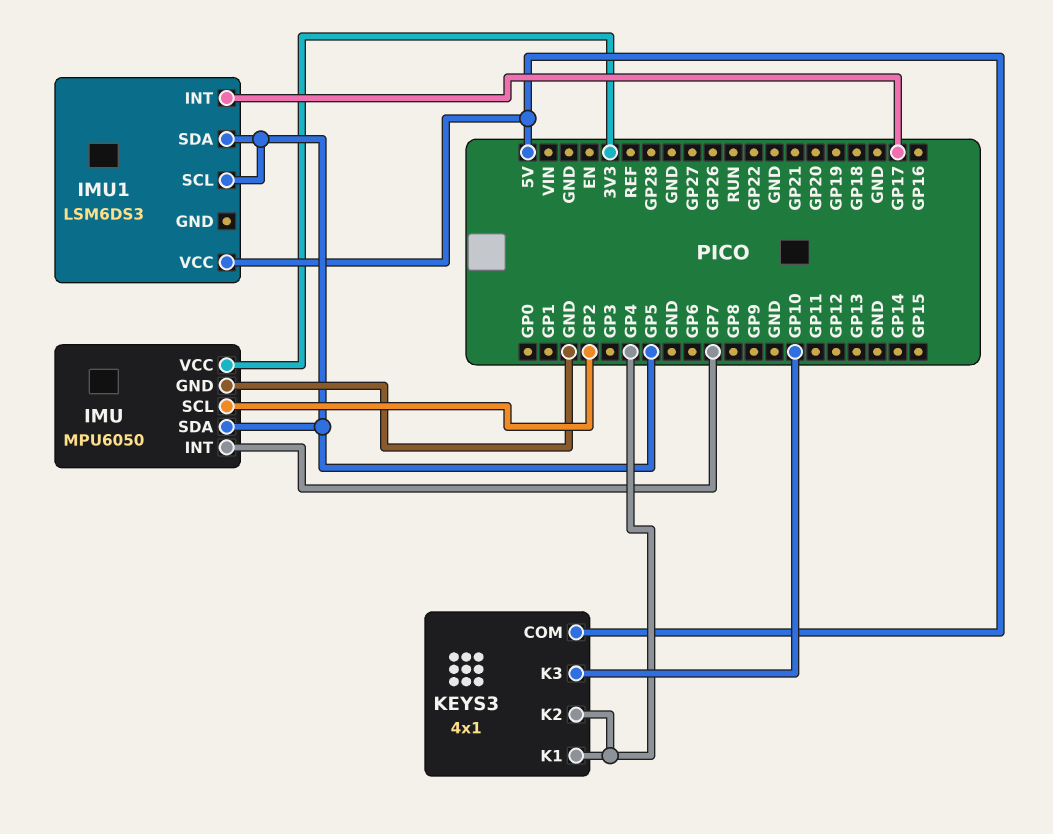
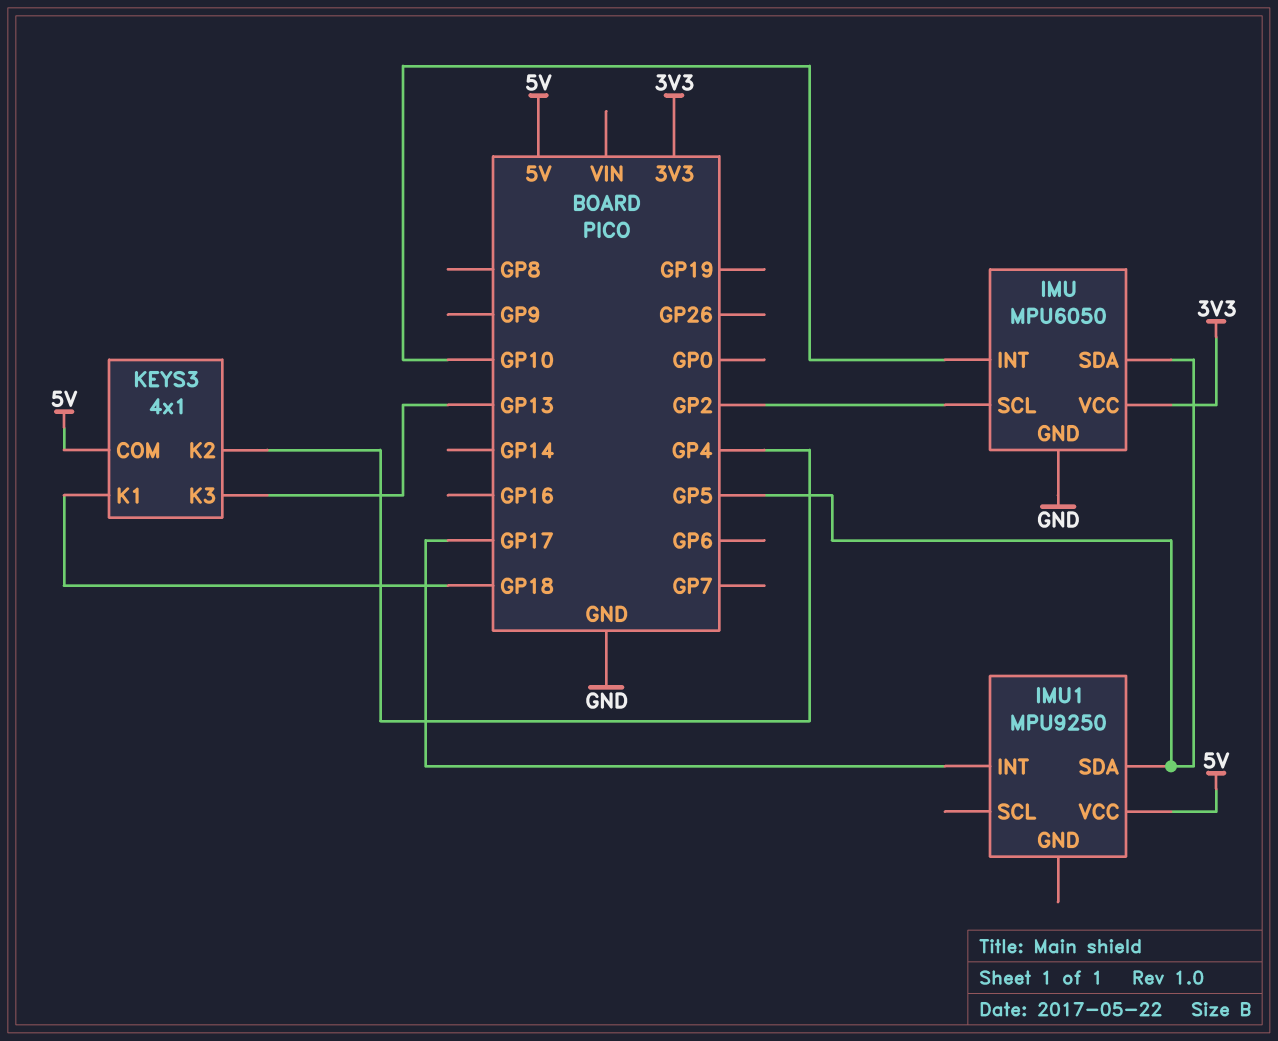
IMU pin INT: GP7 -> GP10
IMU1: LSM6DS3 -> MPU9250
IMU1 pin SCL: GP5 -> none
KEYS3 pin K1: GP4 -> GP18
KEYS3 pin K3: GP10 -> GP13

